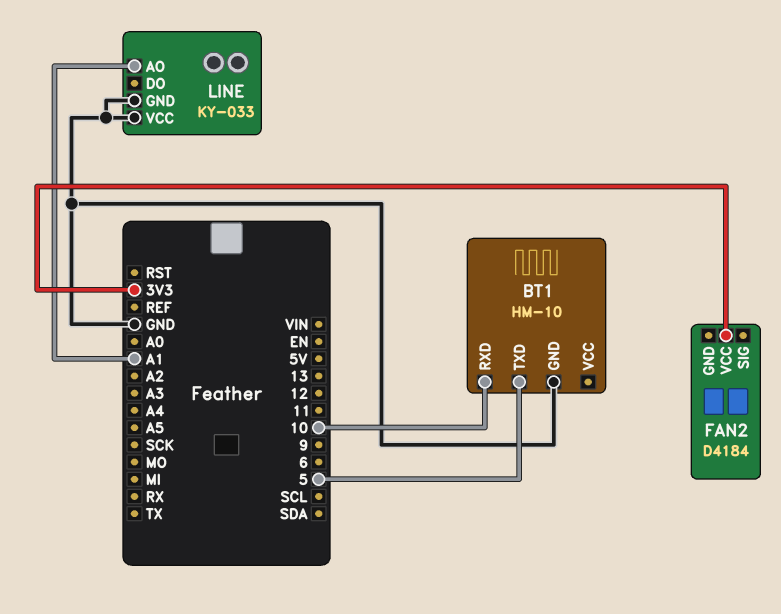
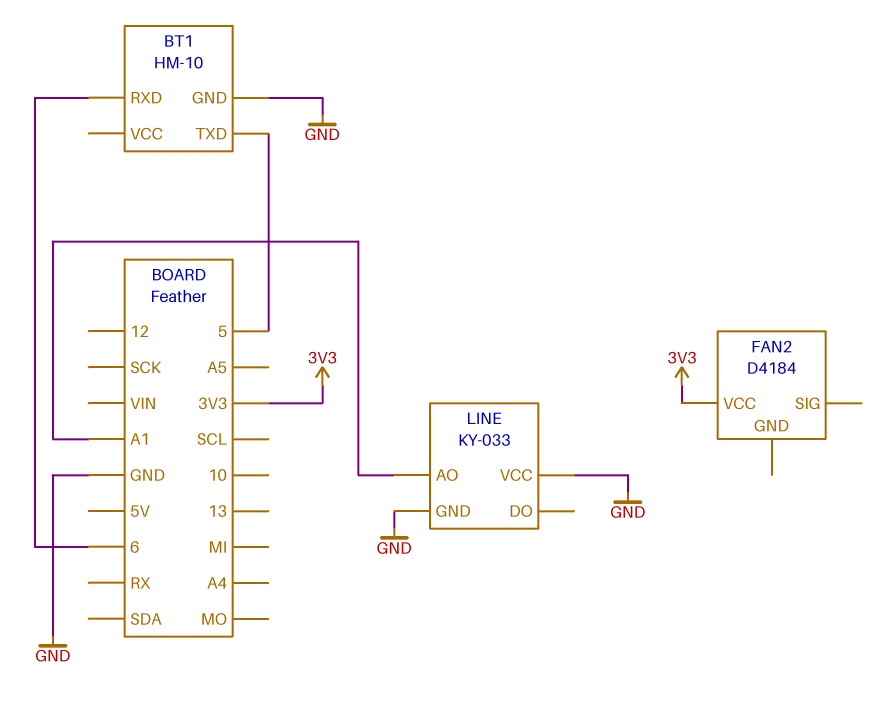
BT1 pin RXD: 10 -> 6

